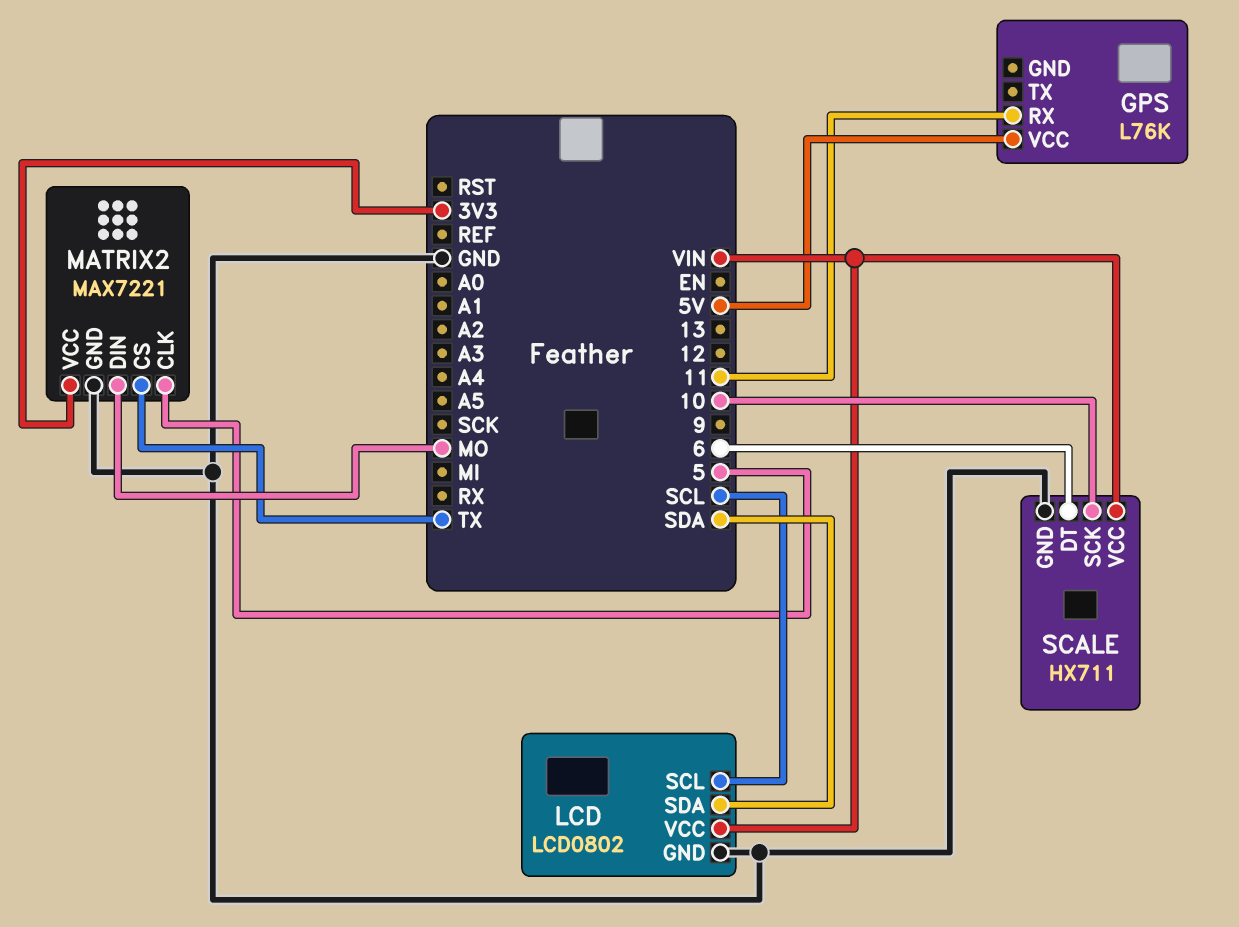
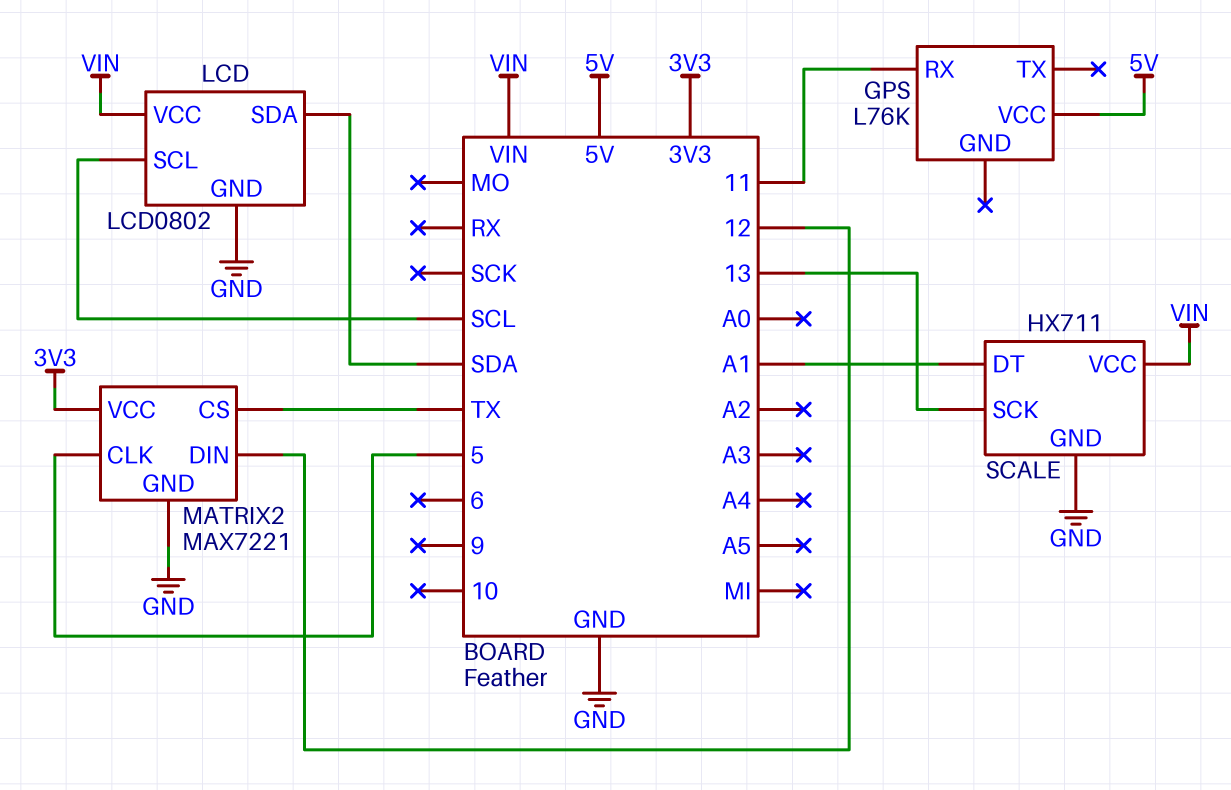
MATRIX2 pin DIN: MO -> 12
SCALE pin DT: 6 -> A1
SCALE pin SCK: 10 -> 13

